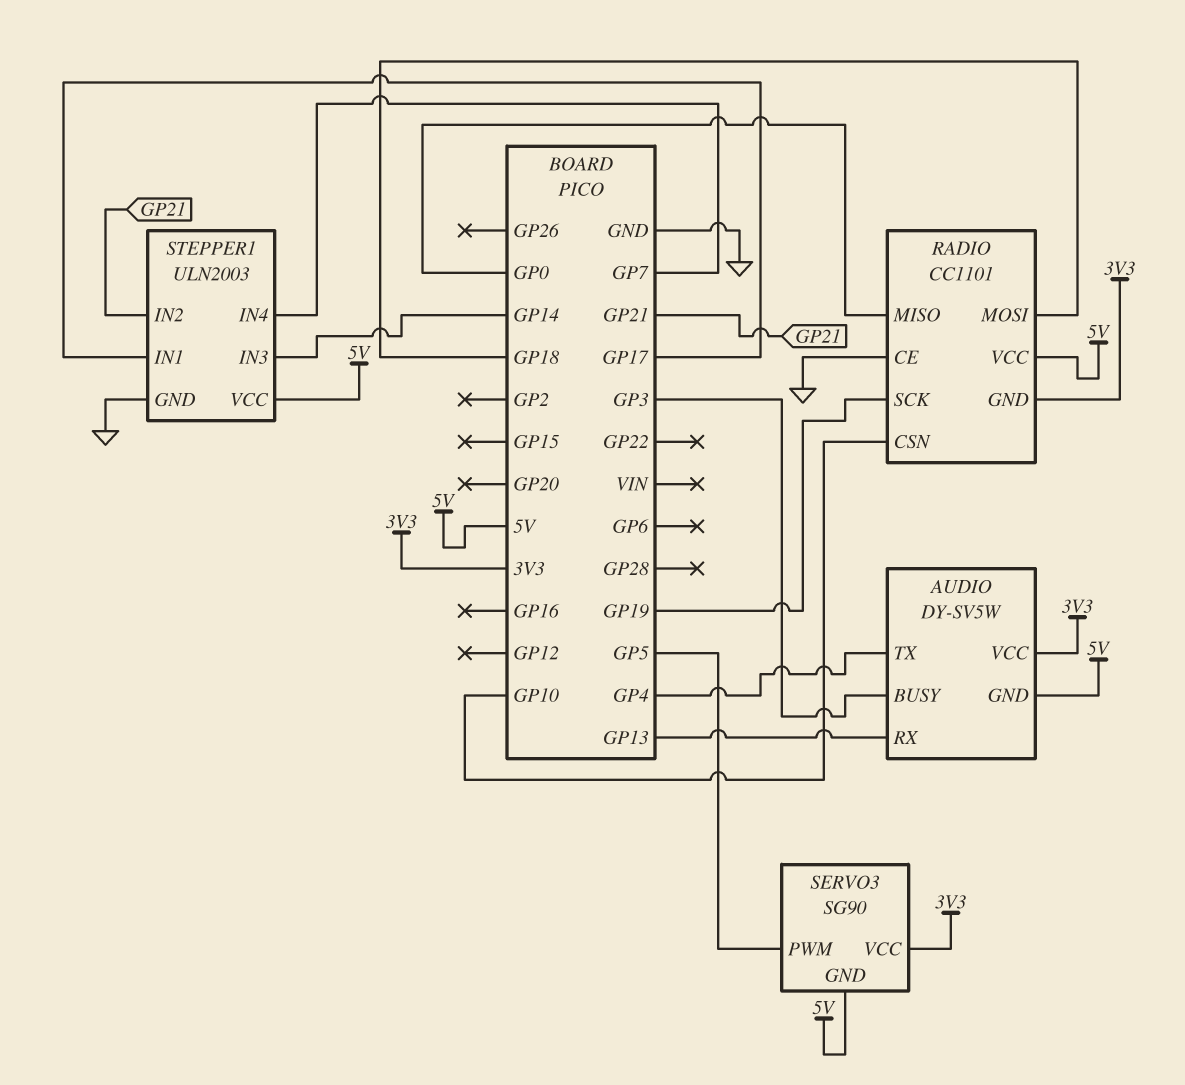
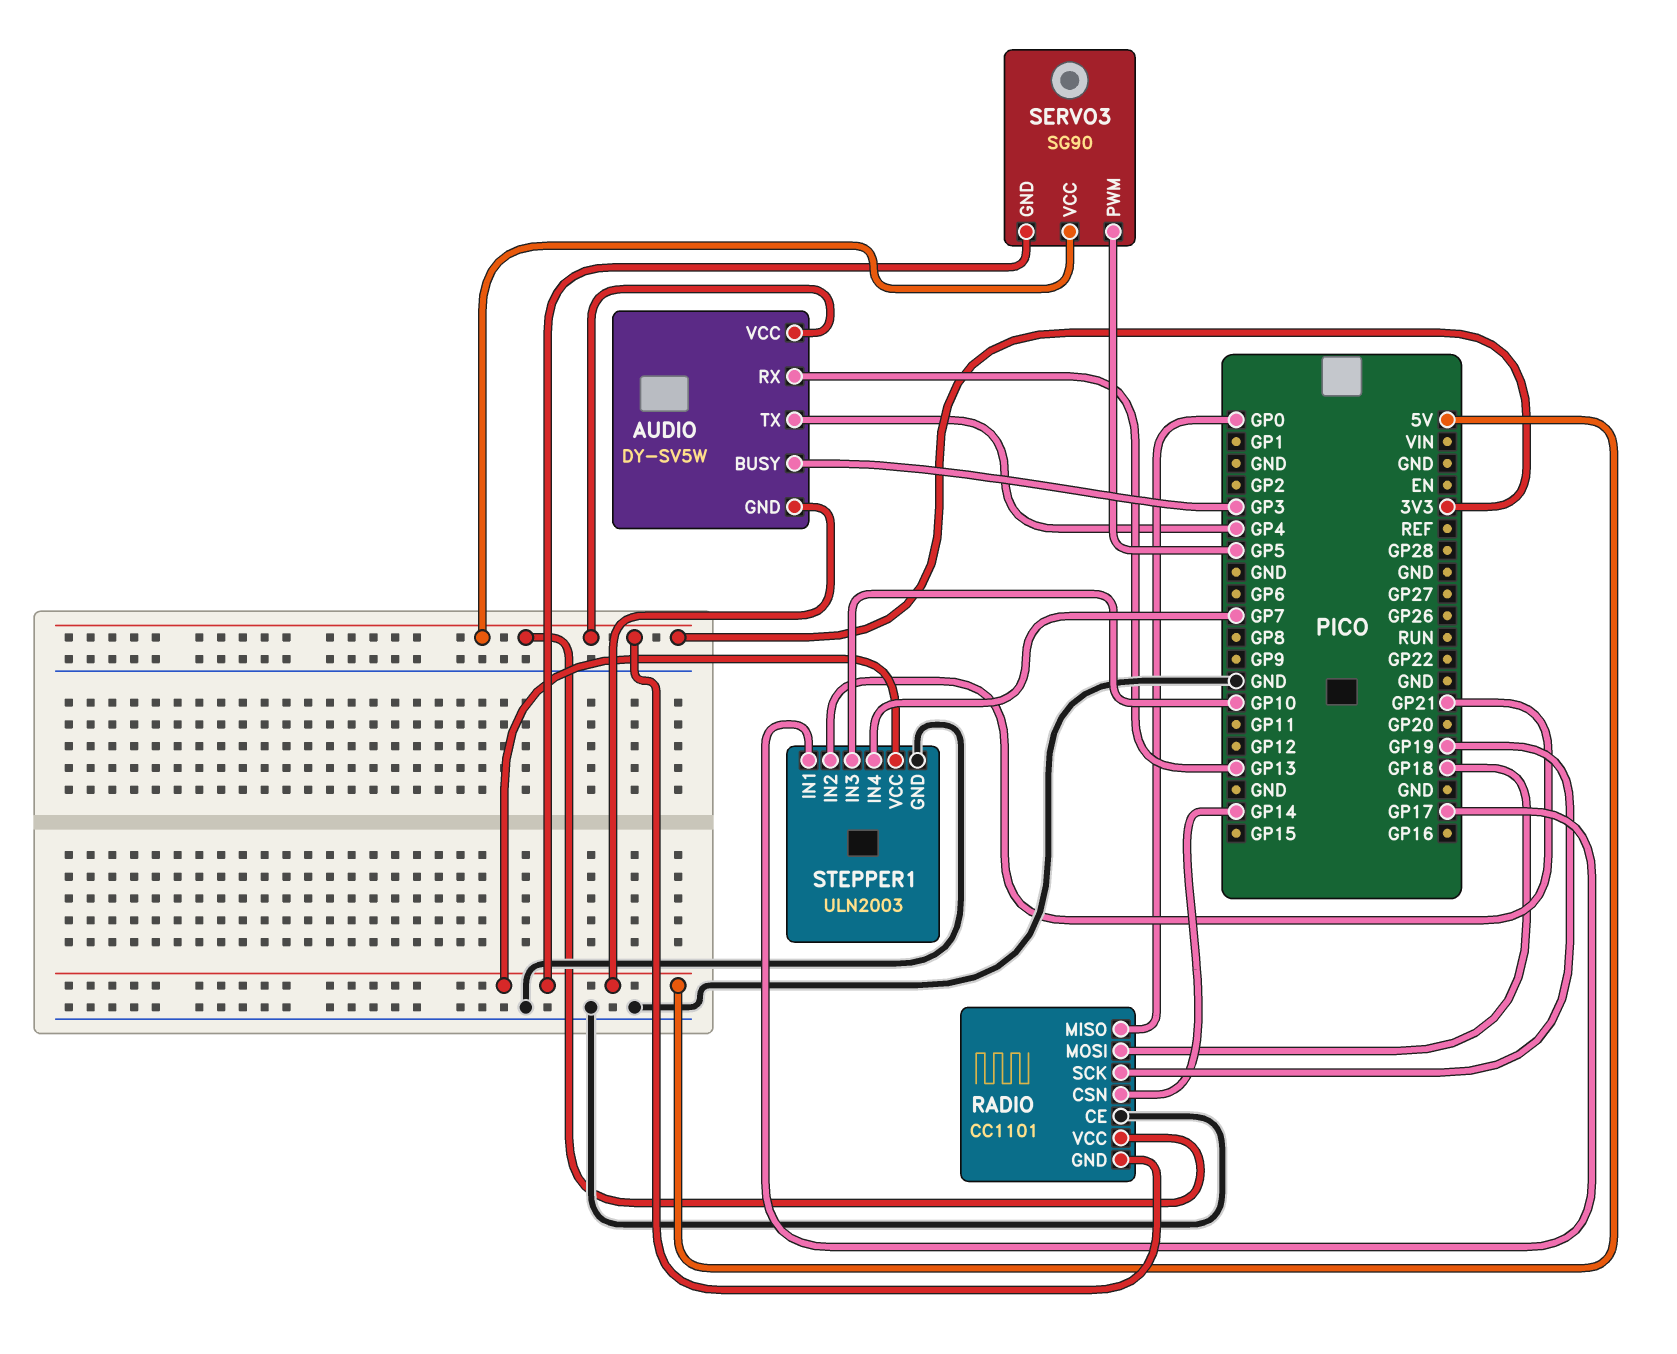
RADIO pin CSN: GP10 -> GP14
RADIO pin VCC: 5V -> 3V3
STEPPER1 pin IN3: GP14 -> GP10

